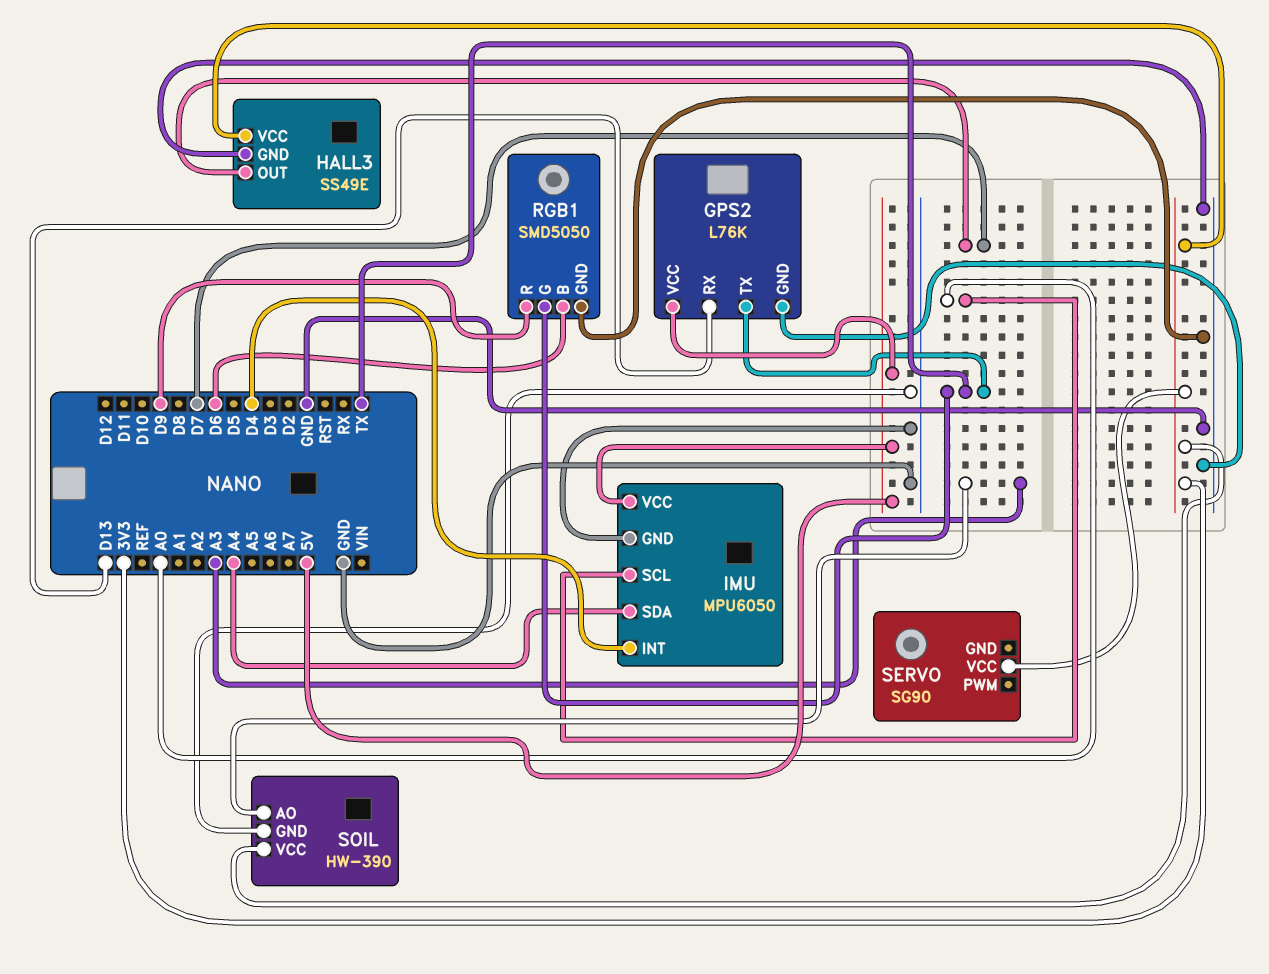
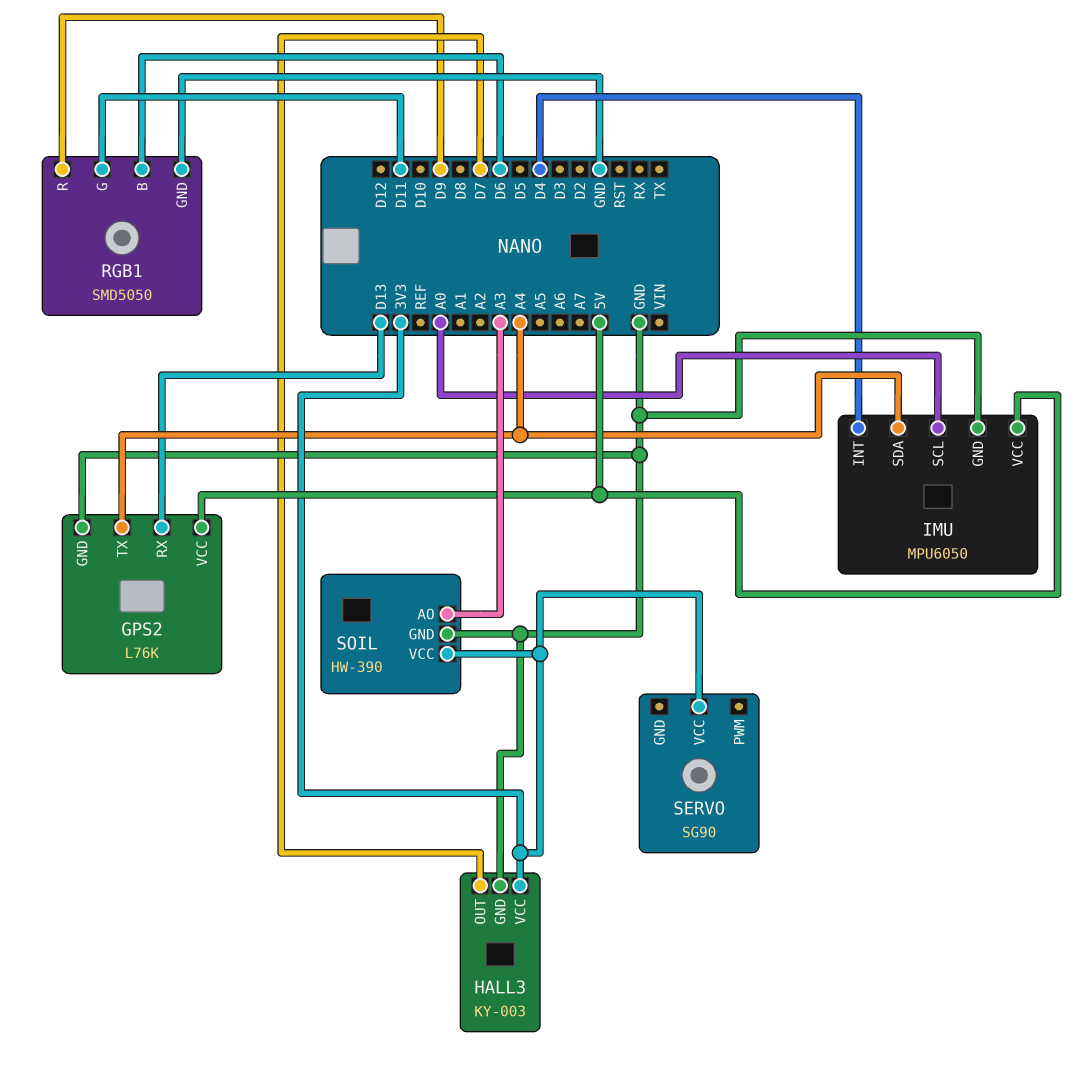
GPS2 pin TX: TX -> A4
HALL3: SS49E -> KY-003
RGB1 pin G: TX -> D11

